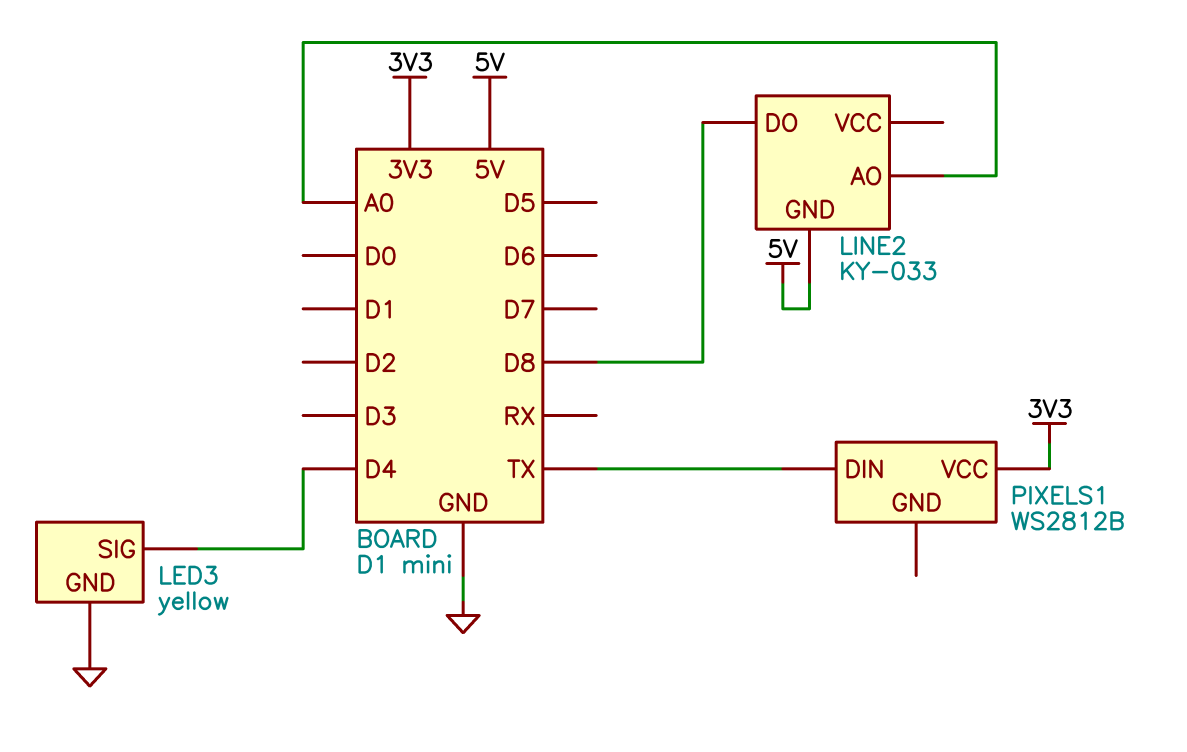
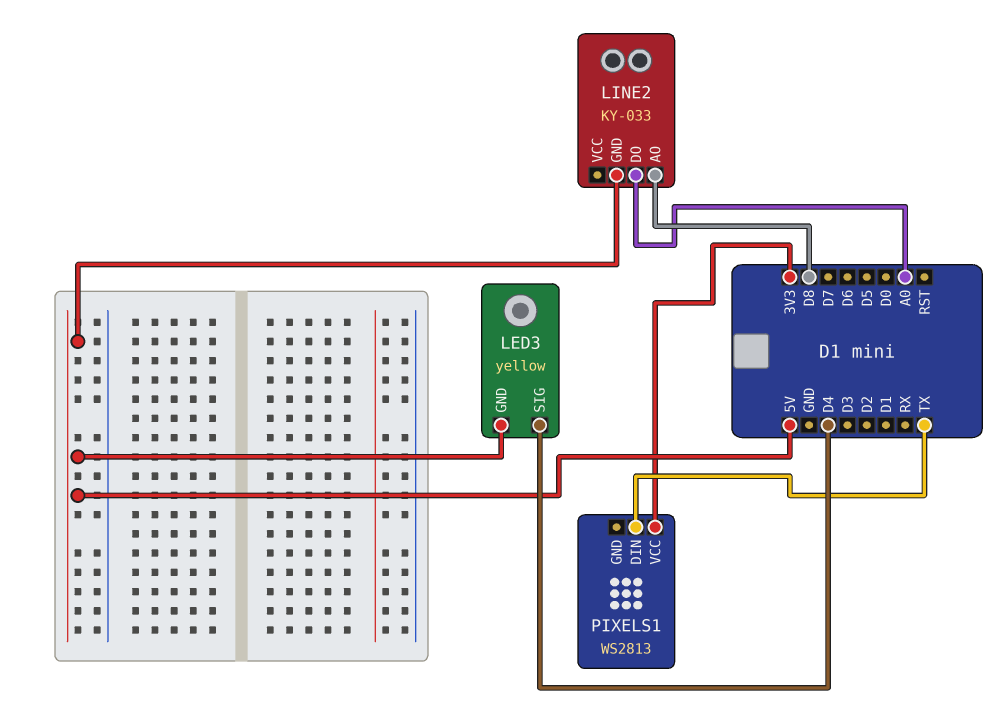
LED3 pin GND: GND -> 5V
LINE2 pin AO: A0 -> D8
LINE2 pin DO: D8 -> A0
PIXELS1: WS2812B -> WS2813

